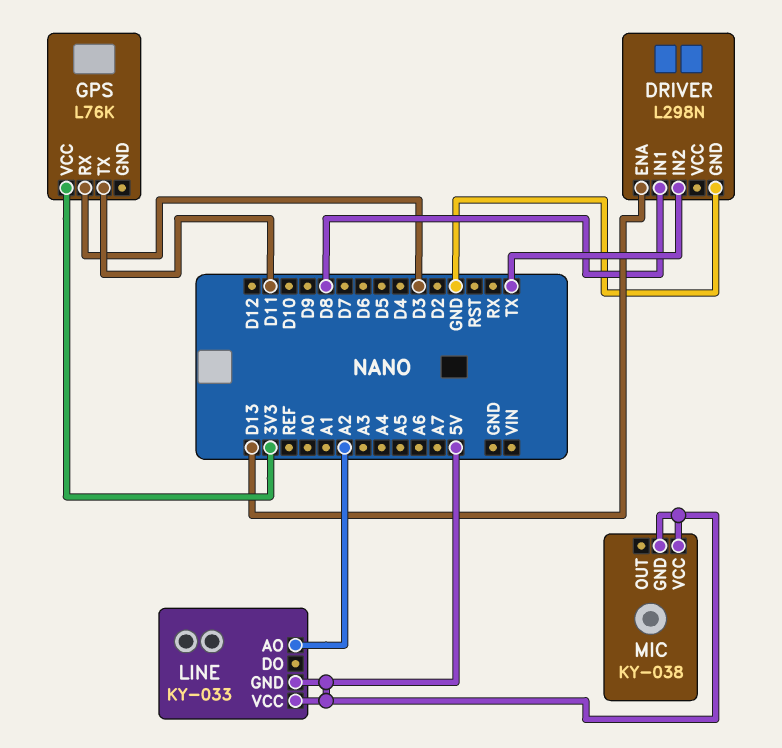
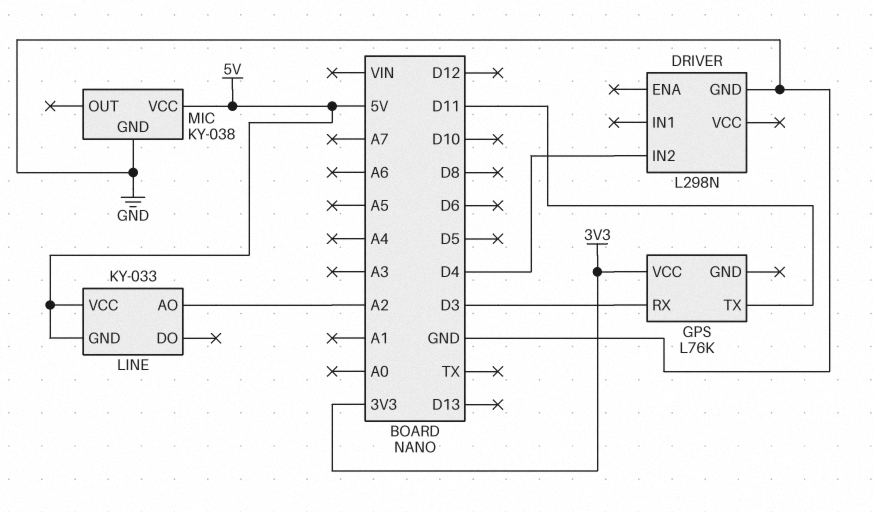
DRIVER pin ENA: D13 -> none
DRIVER pin IN1: D8 -> none
DRIVER pin IN2: TX -> D4
MIC pin GND: 5V -> GND

